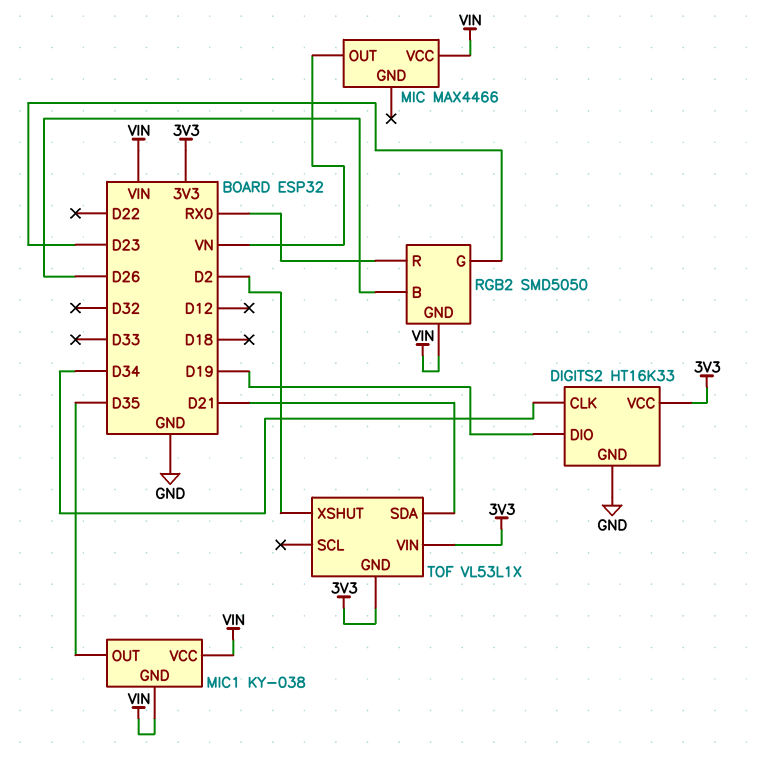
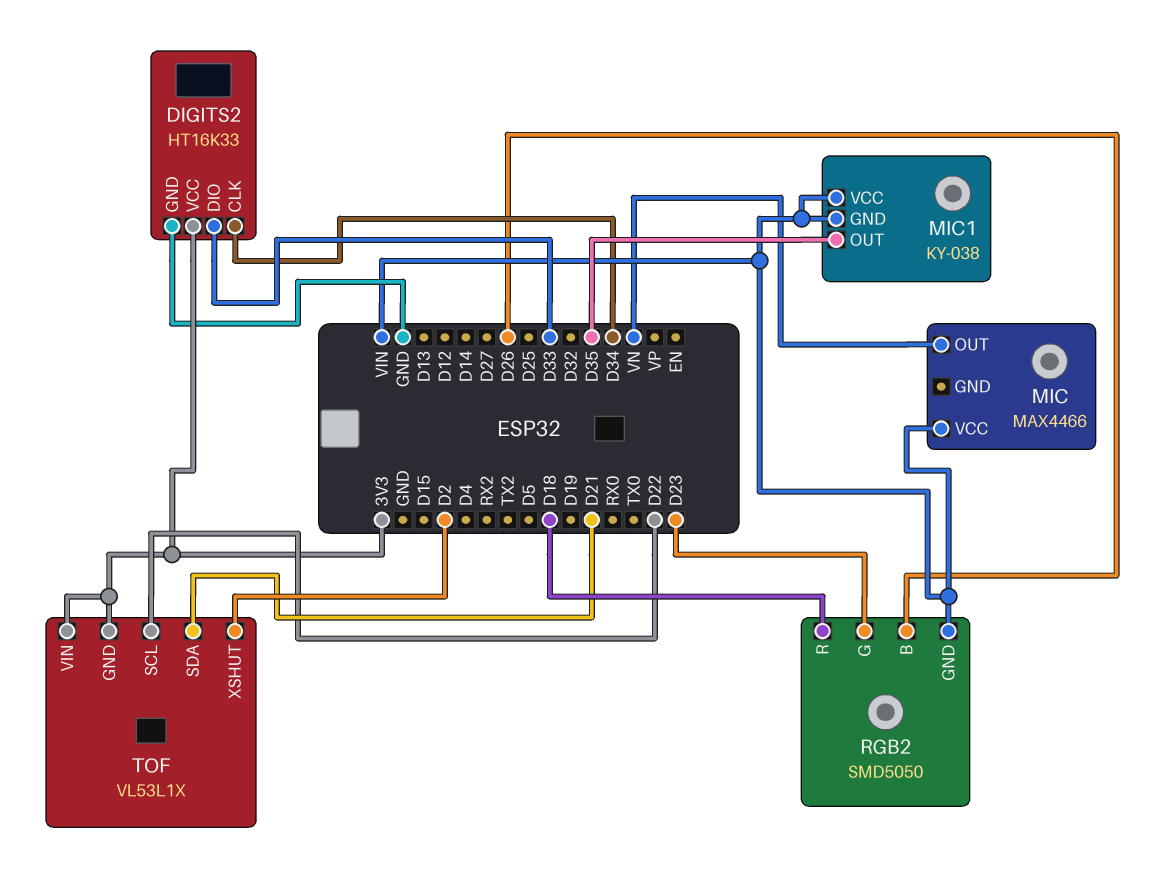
DIGITS2 pin DIO: D19 -> D33
RGB2 pin R: RX0 -> D18
TOF pin SCL: none -> D22

